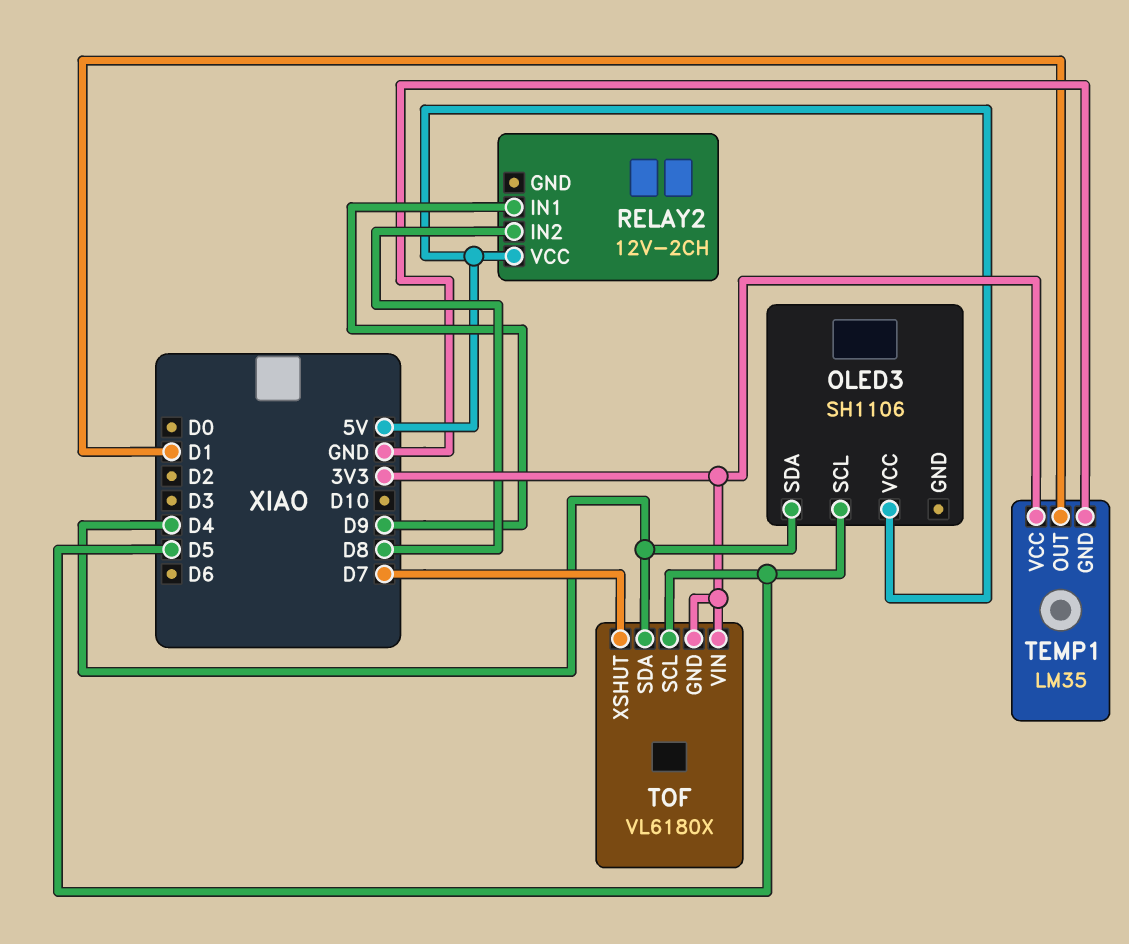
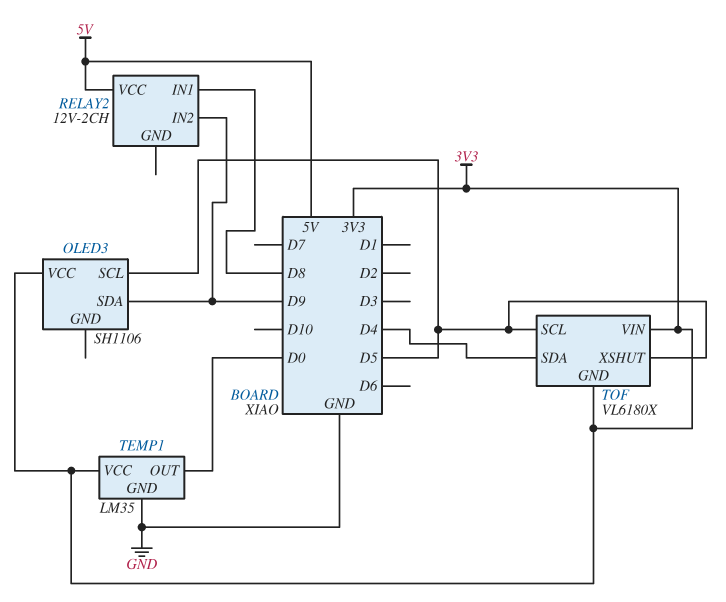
OLED3 pin SDA: D4 -> D9
OLED3 pin VCC: 5V -> 3V3
RELAY2 pin IN1: D9 -> D8
RELAY2 pin IN2: D8 -> D9
TEMP1 pin OUT: D1 -> D0
TOF pin XSHUT: D7 -> D5

